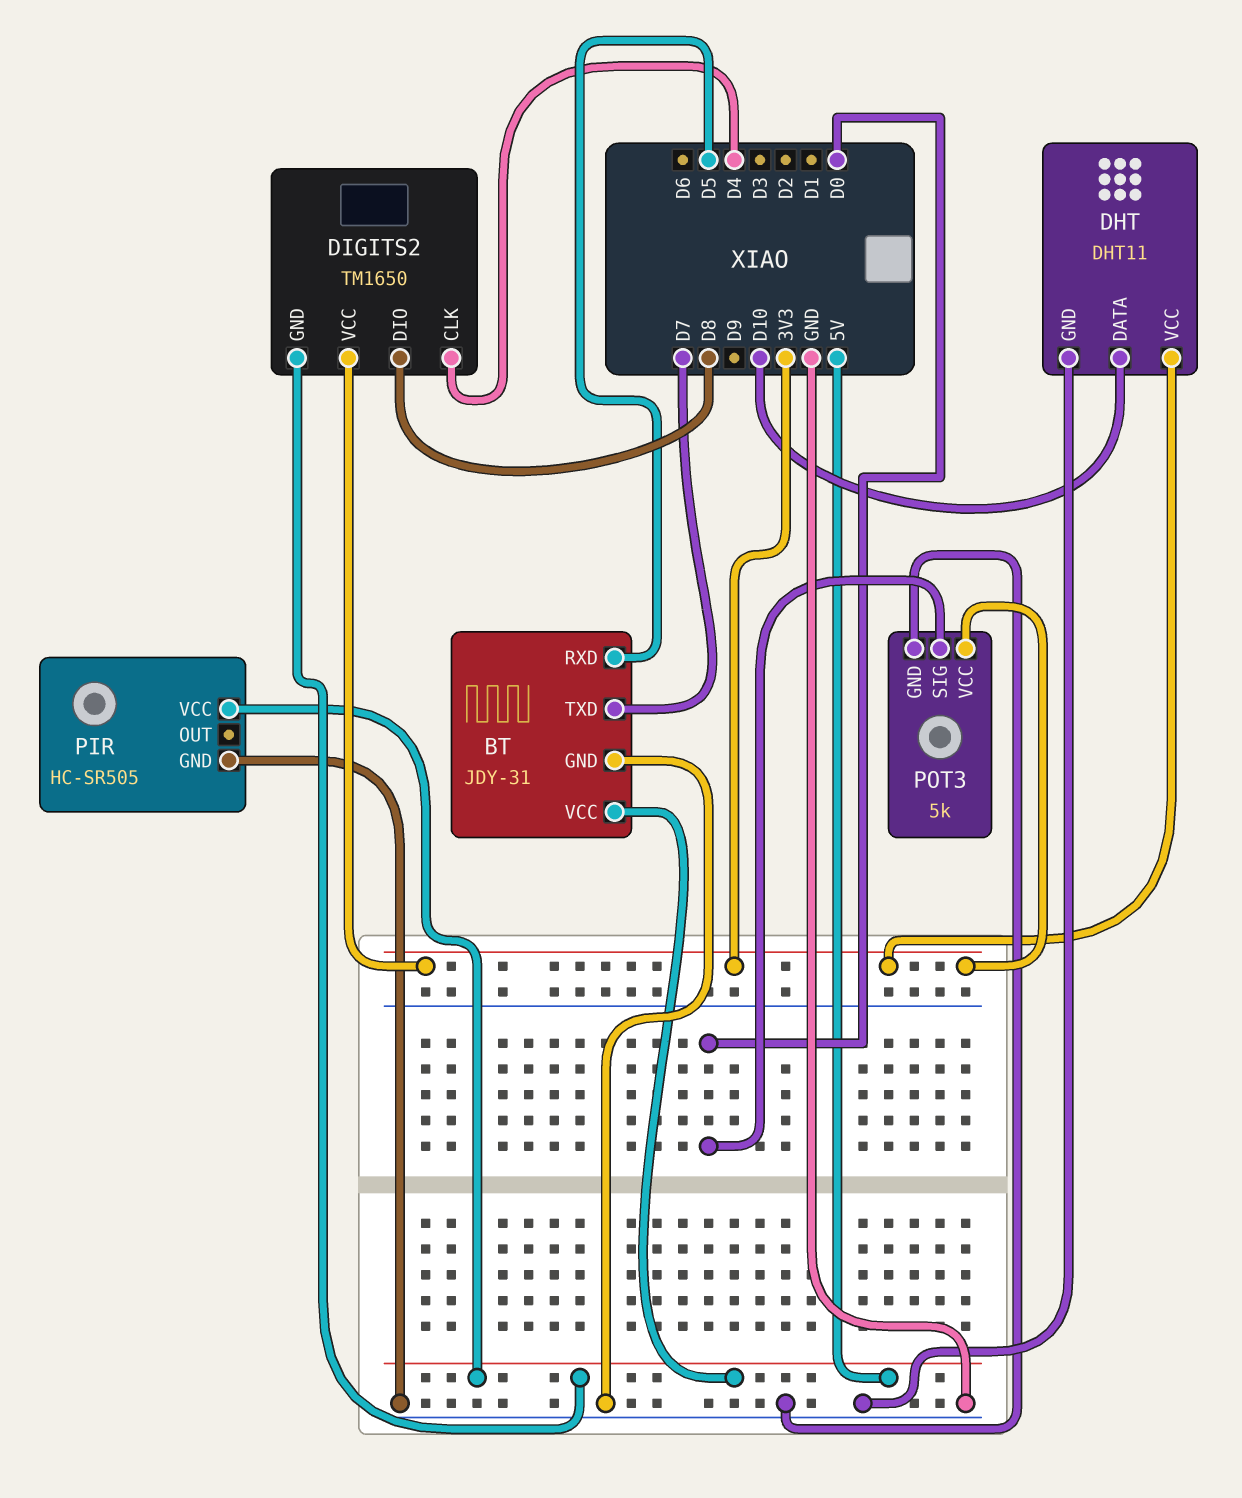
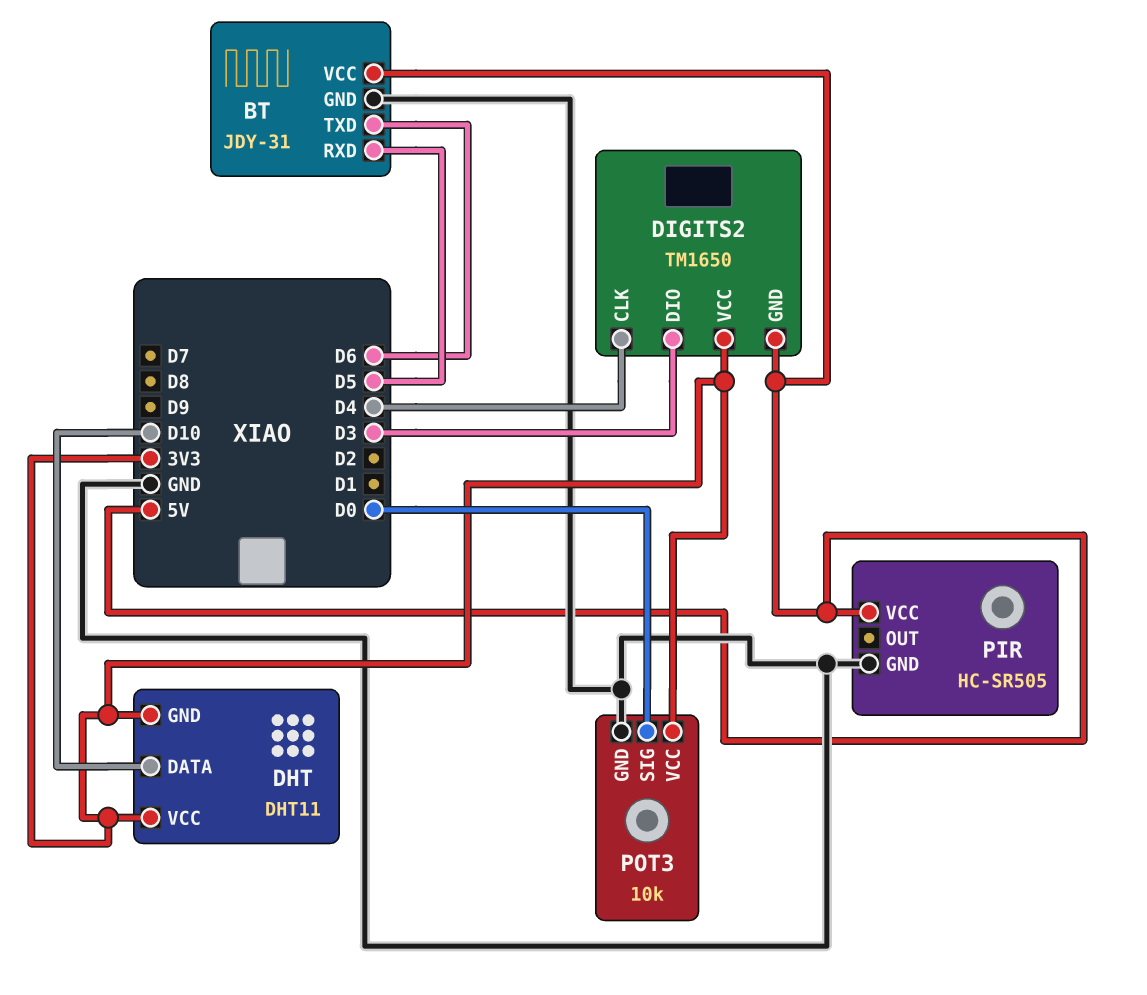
BT pin TXD: D7 -> D6
DHT pin GND: GND -> 3V3
DIGITS2 pin DIO: D8 -> D3
POT3: 5k -> 10k

